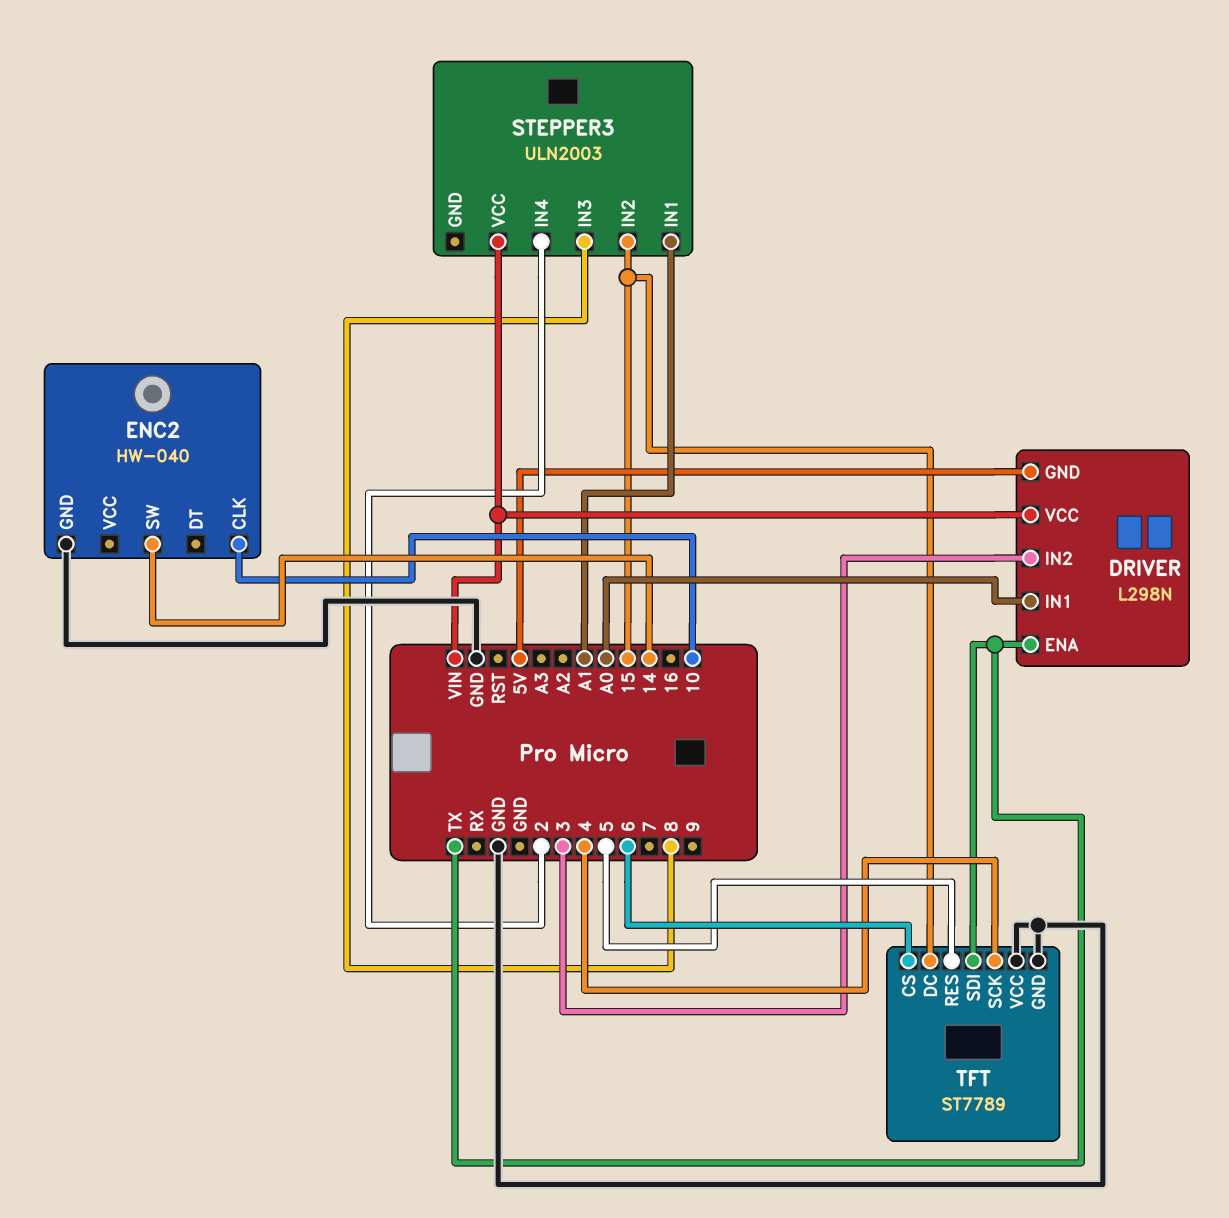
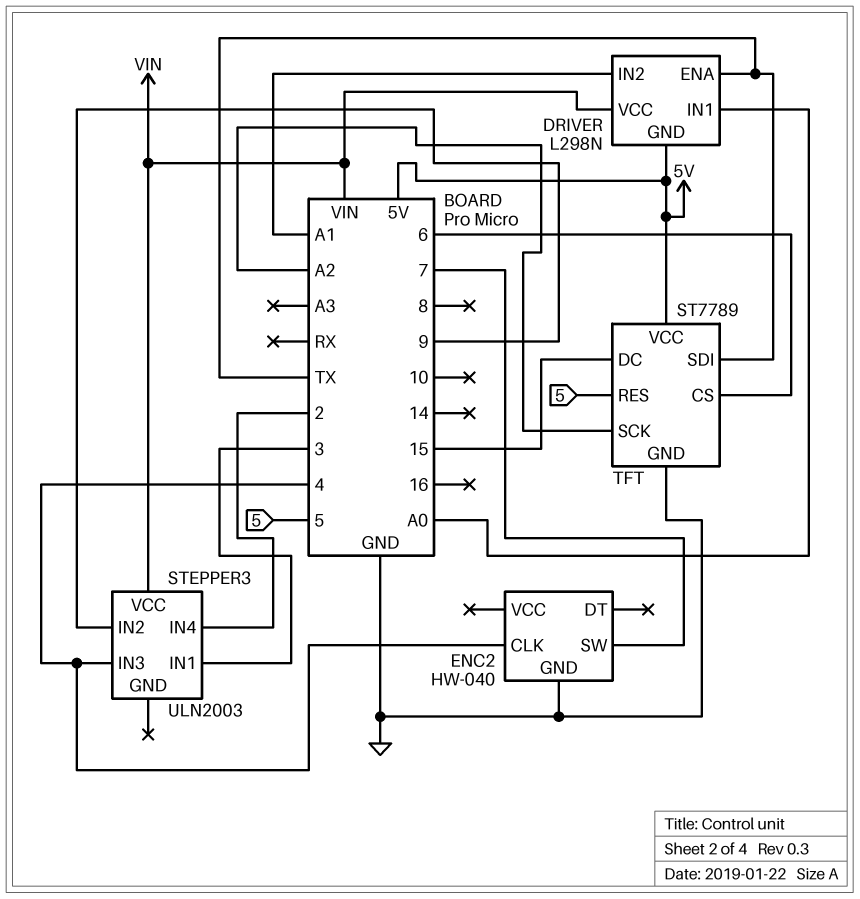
DRIVER pin IN2: 3 -> A1
ENC2 pin CLK: 10 -> 4
ENC2 pin SW: 14 -> 7
STEPPER3 pin IN1: A1 -> 3
STEPPER3 pin IN2: 15 -> 9
STEPPER3 pin IN3: 8 -> 4
TFT pin SCK: 4 -> A2
TFT pin VCC: GND -> 5V

